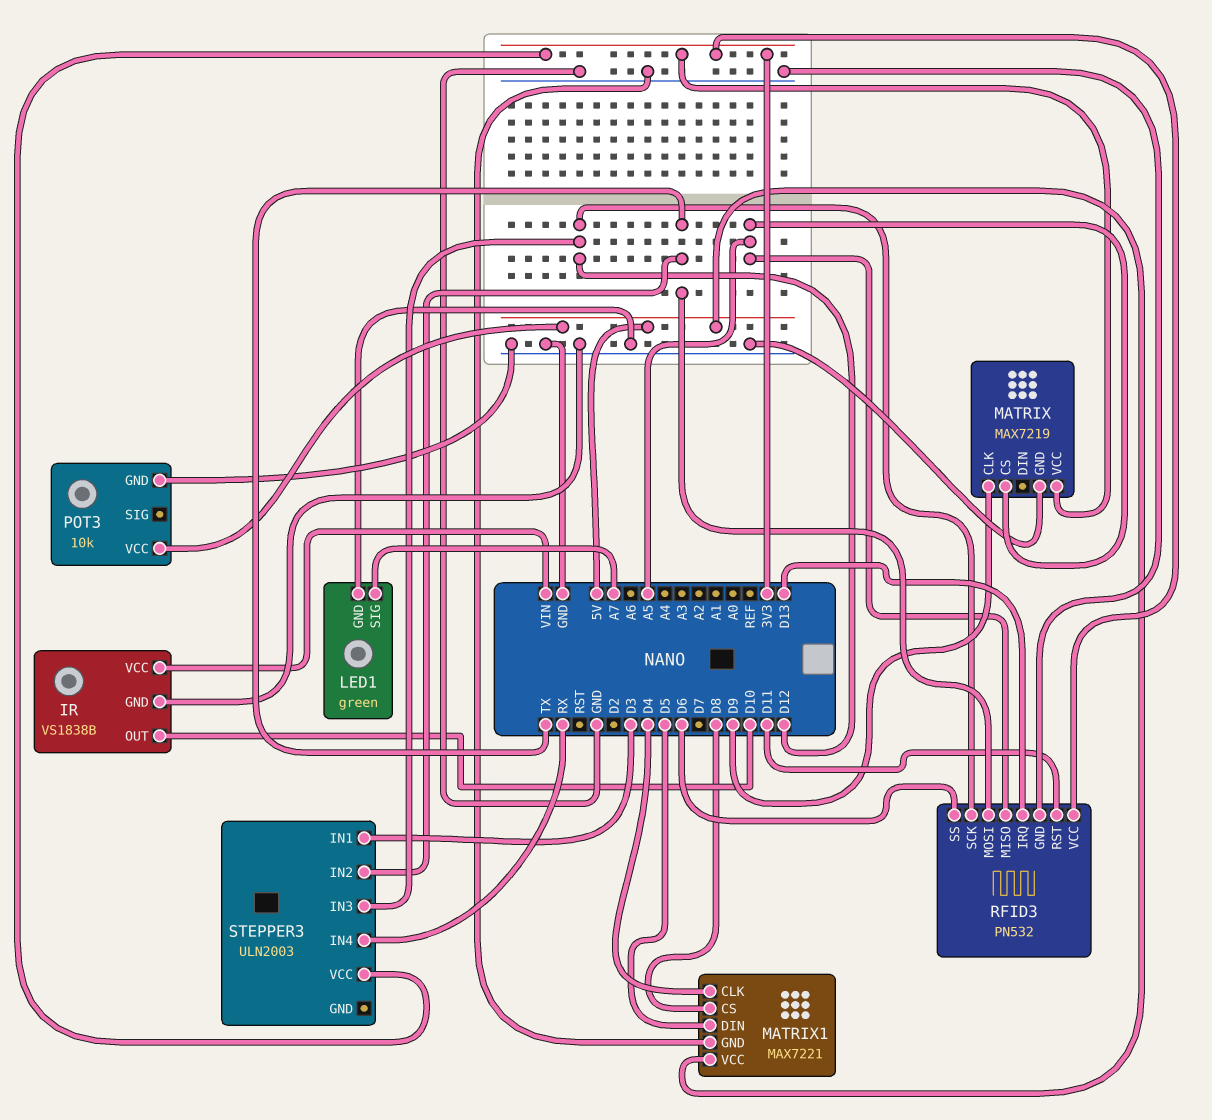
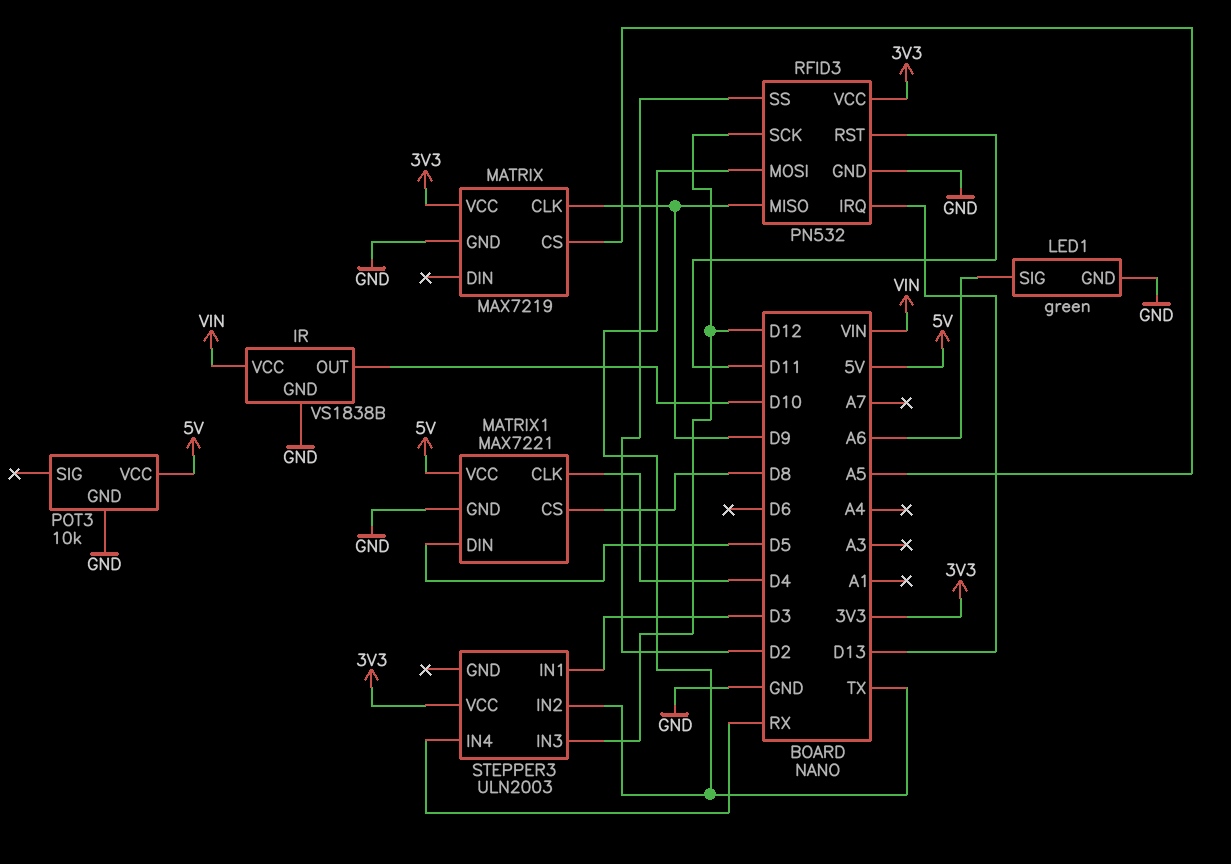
LED1 pin SIG: A7 -> A6
RFID3 pin MISO: A5 -> D9
RFID3 pin SS: D6 -> D2

